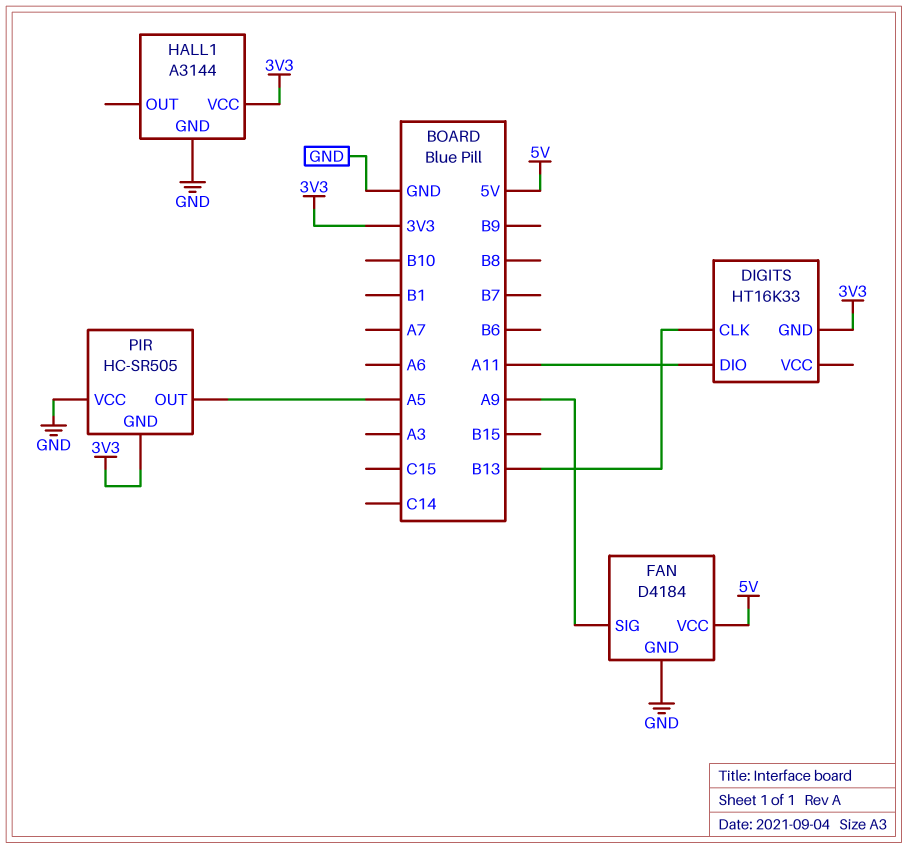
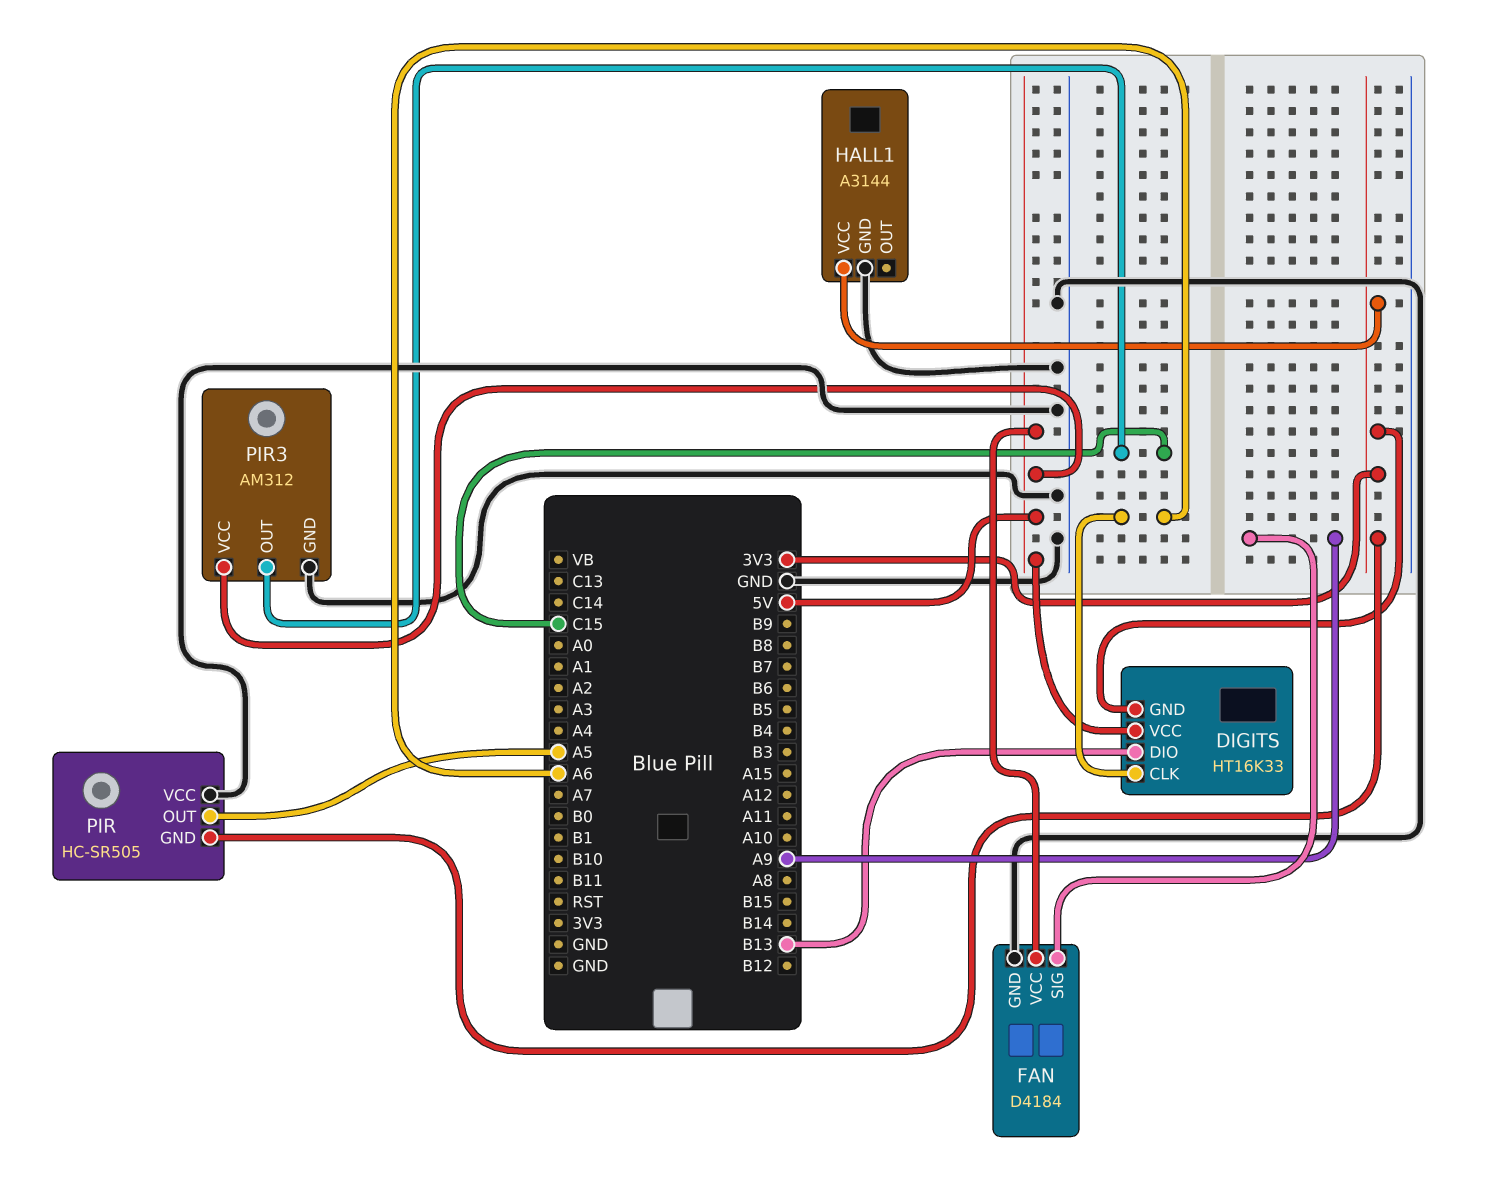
DIGITS pin CLK: B13 -> A6
DIGITS pin DIO: A11 -> B13
DIGITS pin VCC: none -> 5V
PIR3: none -> AM312
PIR3 pin GND: none -> GND
PIR3 pin OUT: none -> C15
PIR3 pin VCC: none -> 5V

